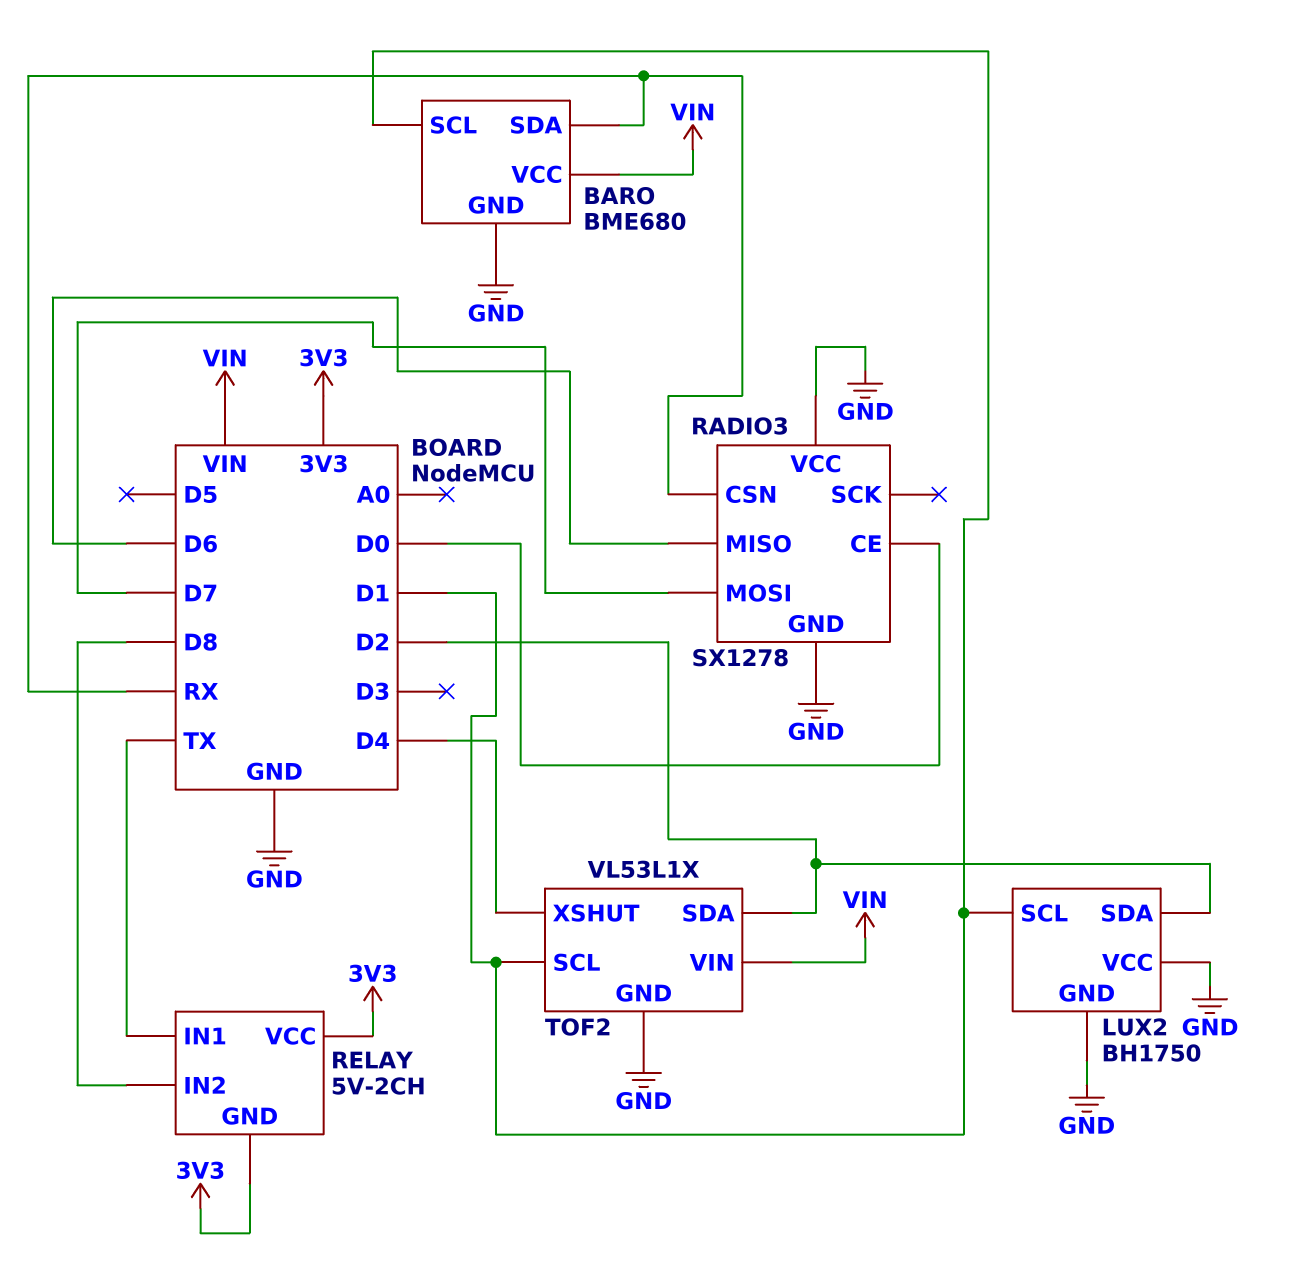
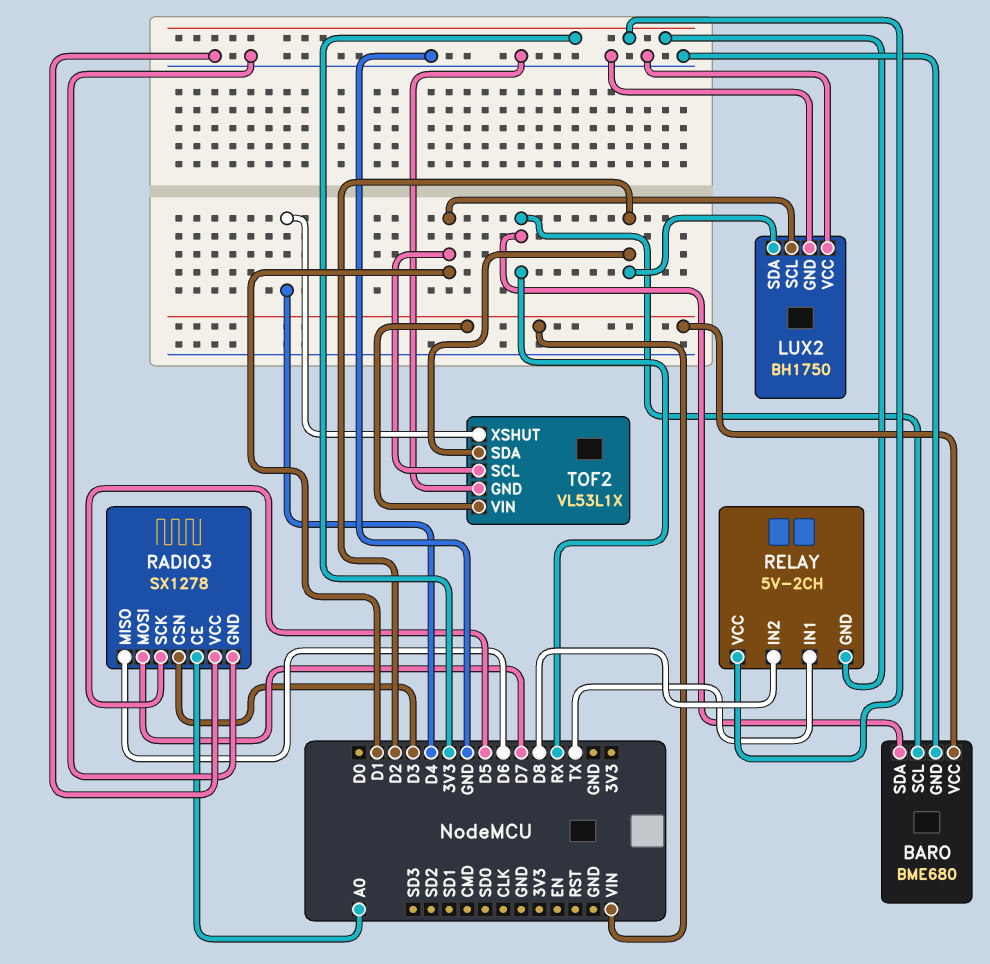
BARO pin SCL: D1 -> RX
RADIO3 pin CE: D0 -> A0
RADIO3 pin CSN: RX -> D3
RADIO3 pin SCK: none -> D5

